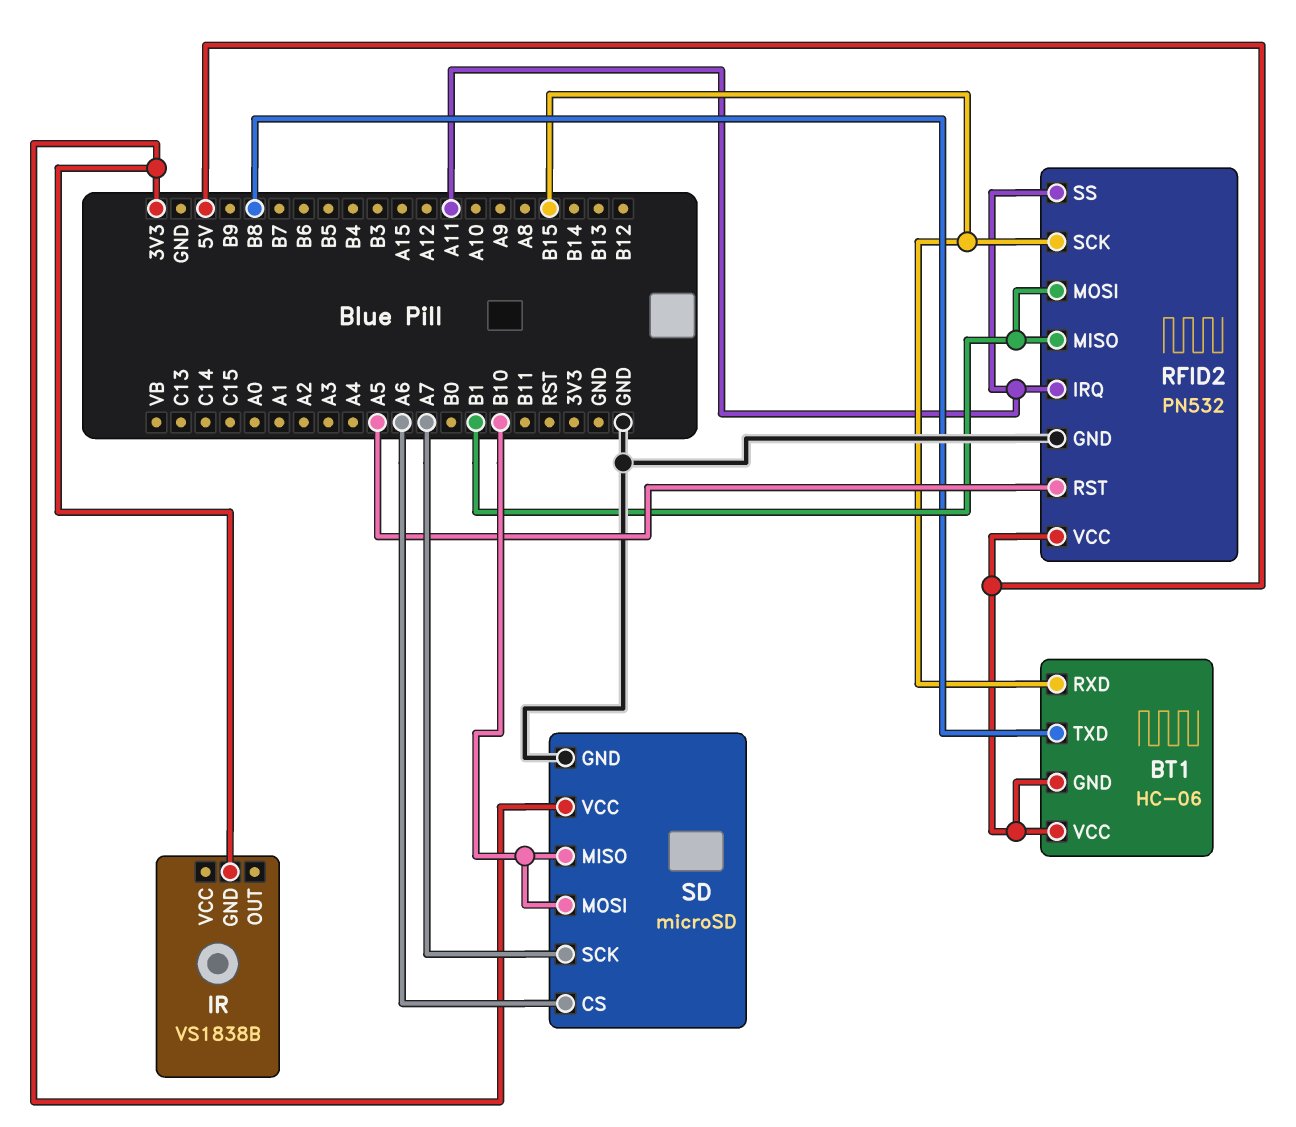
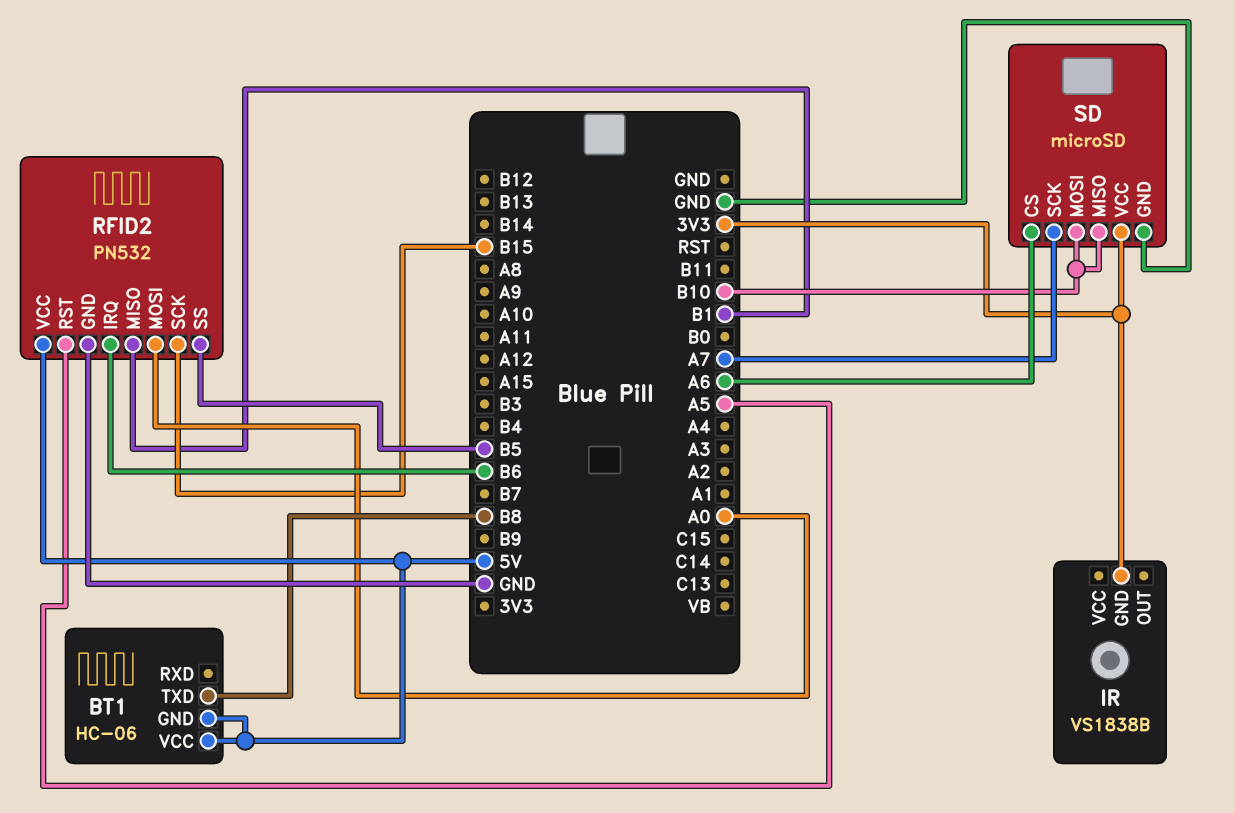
BT1 pin RXD: B15 -> none
RFID2 pin IRQ: A11 -> B6
RFID2 pin MOSI: B1 -> A0
RFID2 pin SS: A11 -> B5

